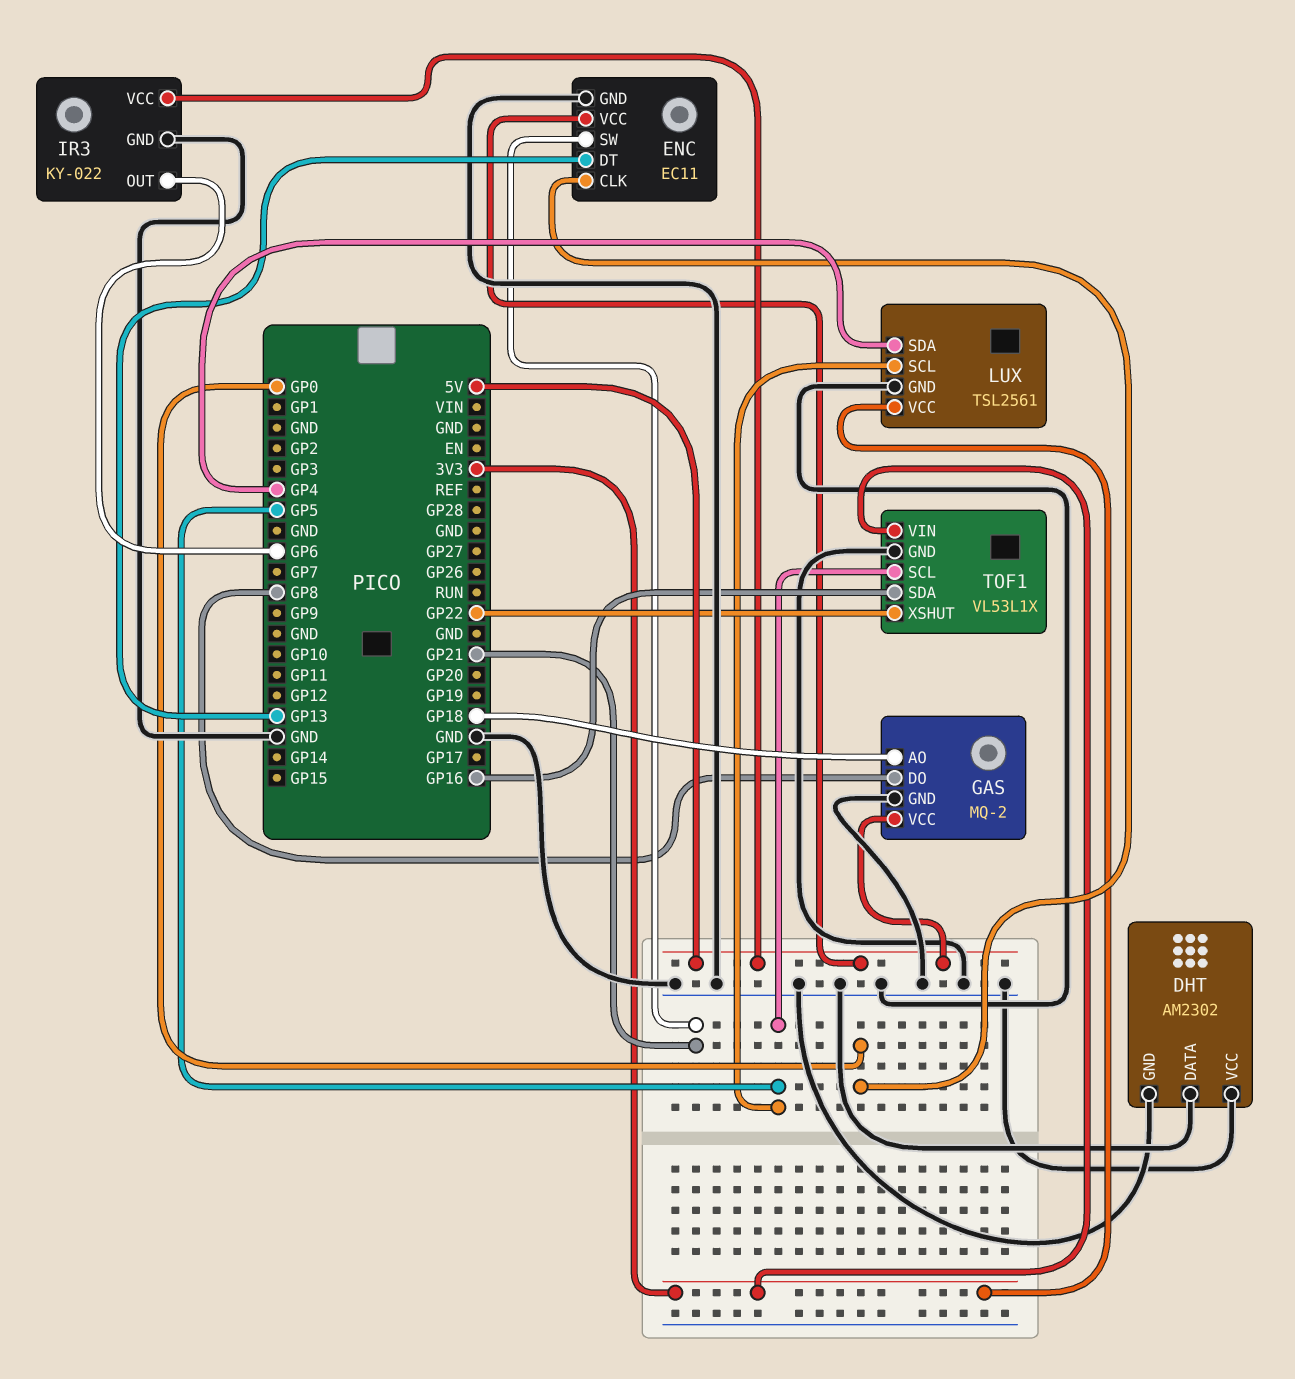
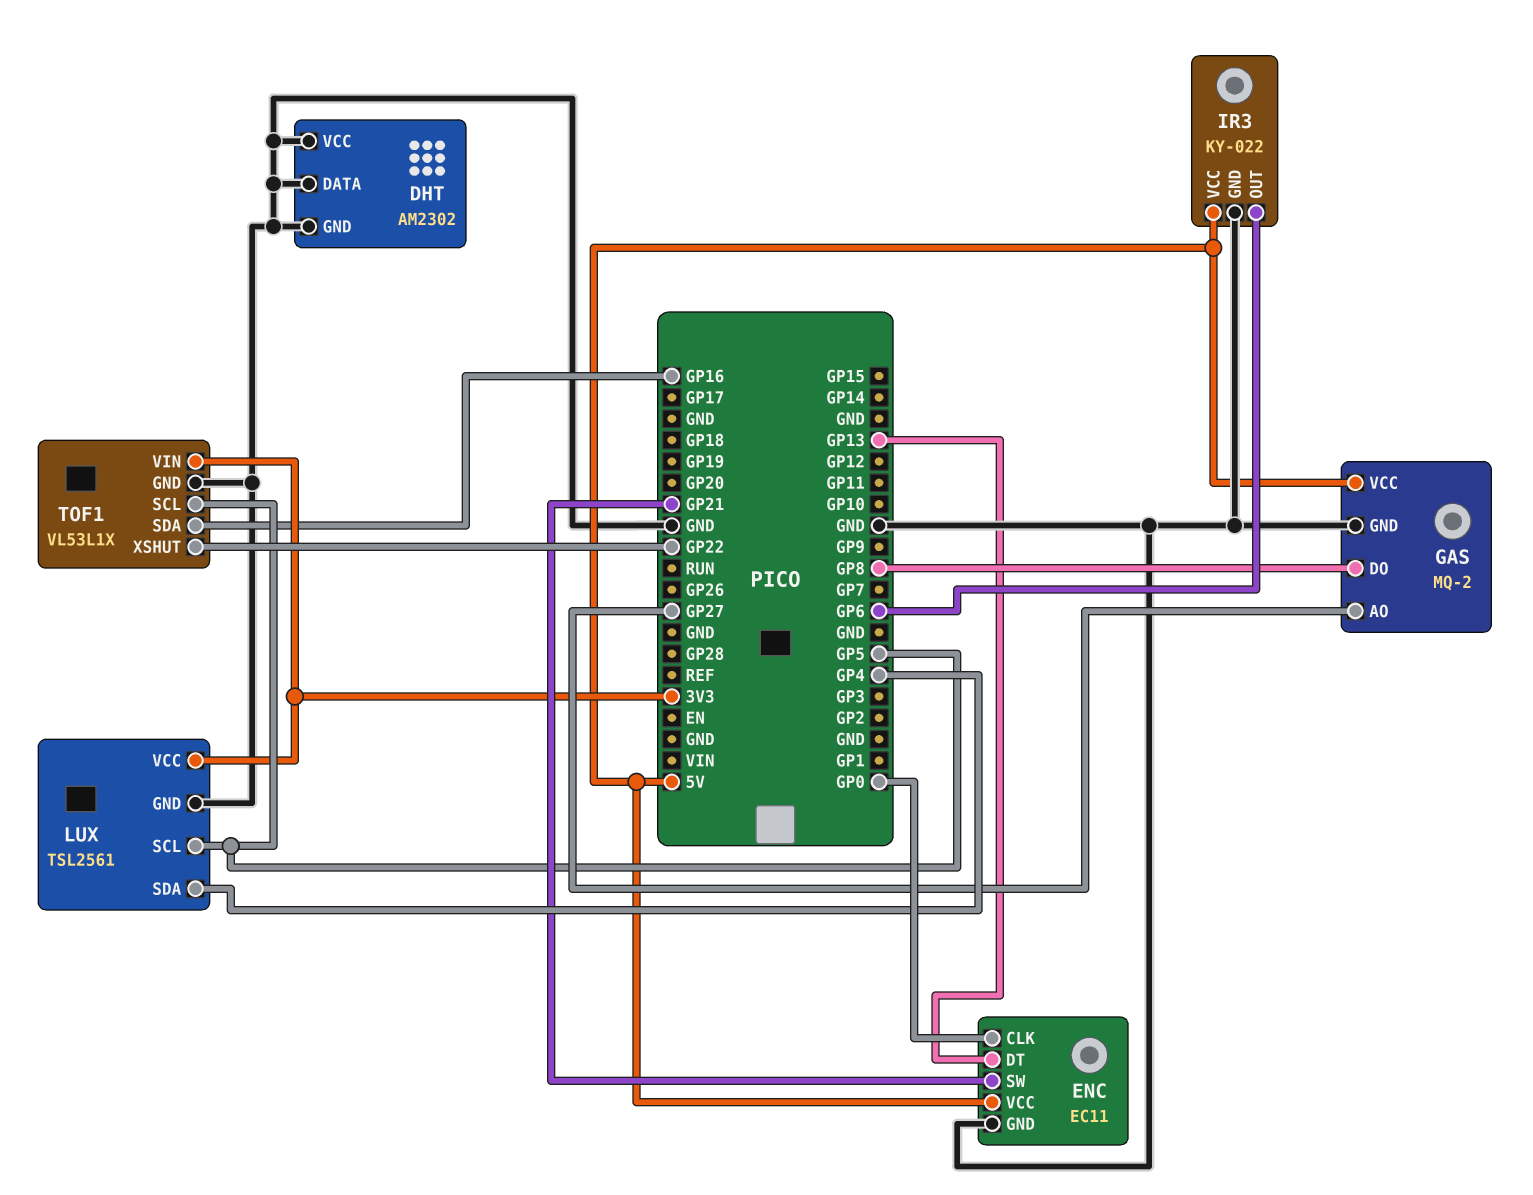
GAS pin AO: GP18 -> GP27

